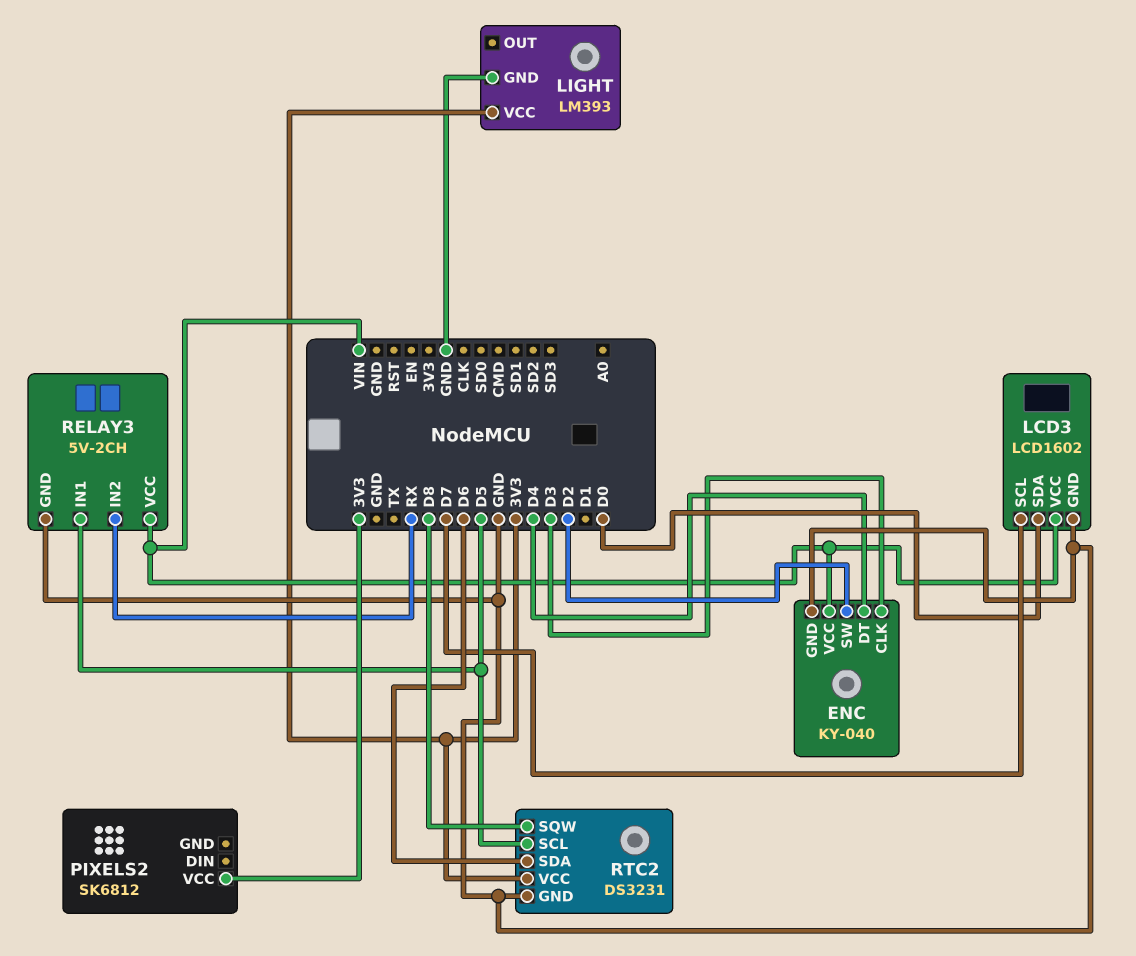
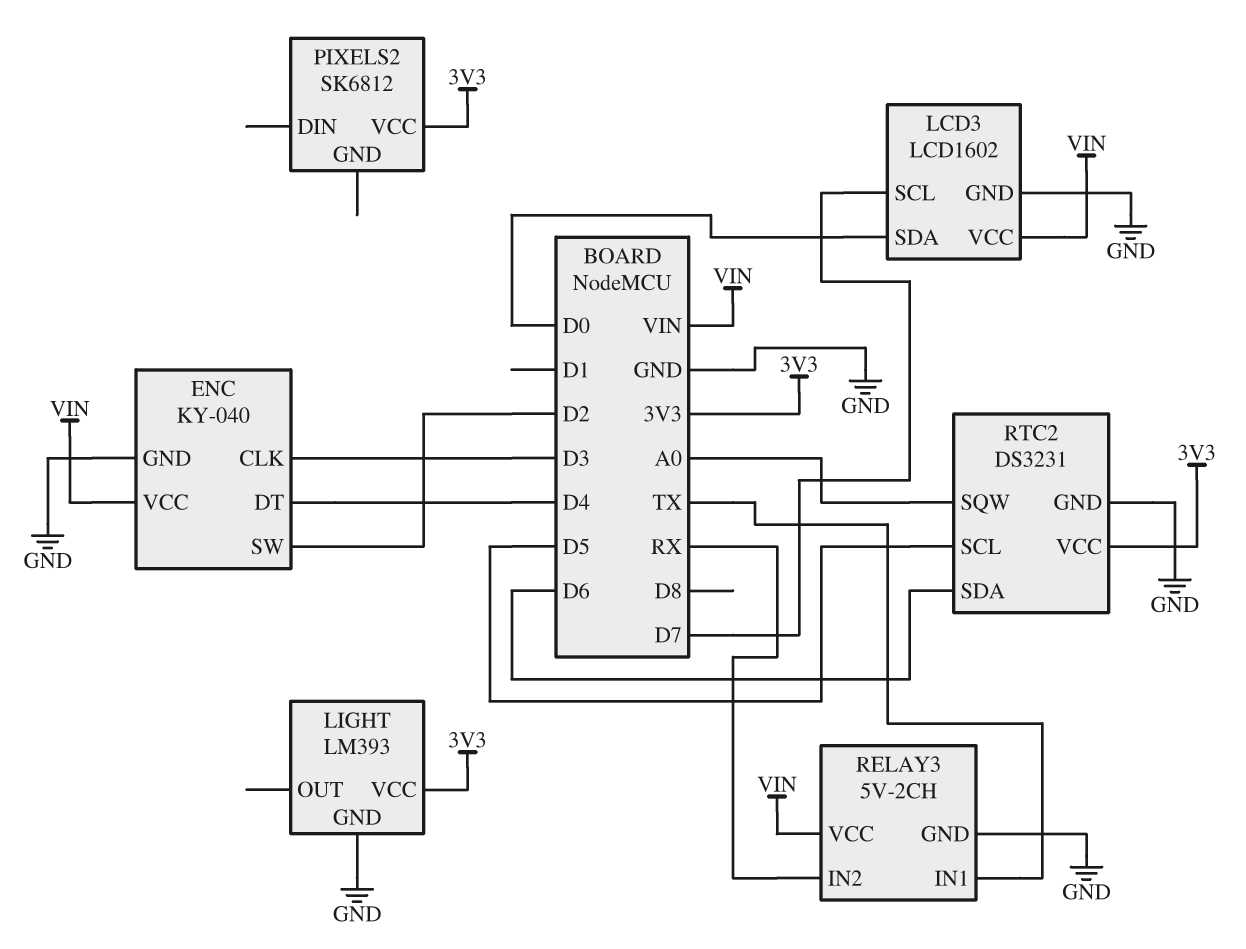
RELAY3 pin IN1: D5 -> TX
RTC2 pin SQW: D8 -> A0

